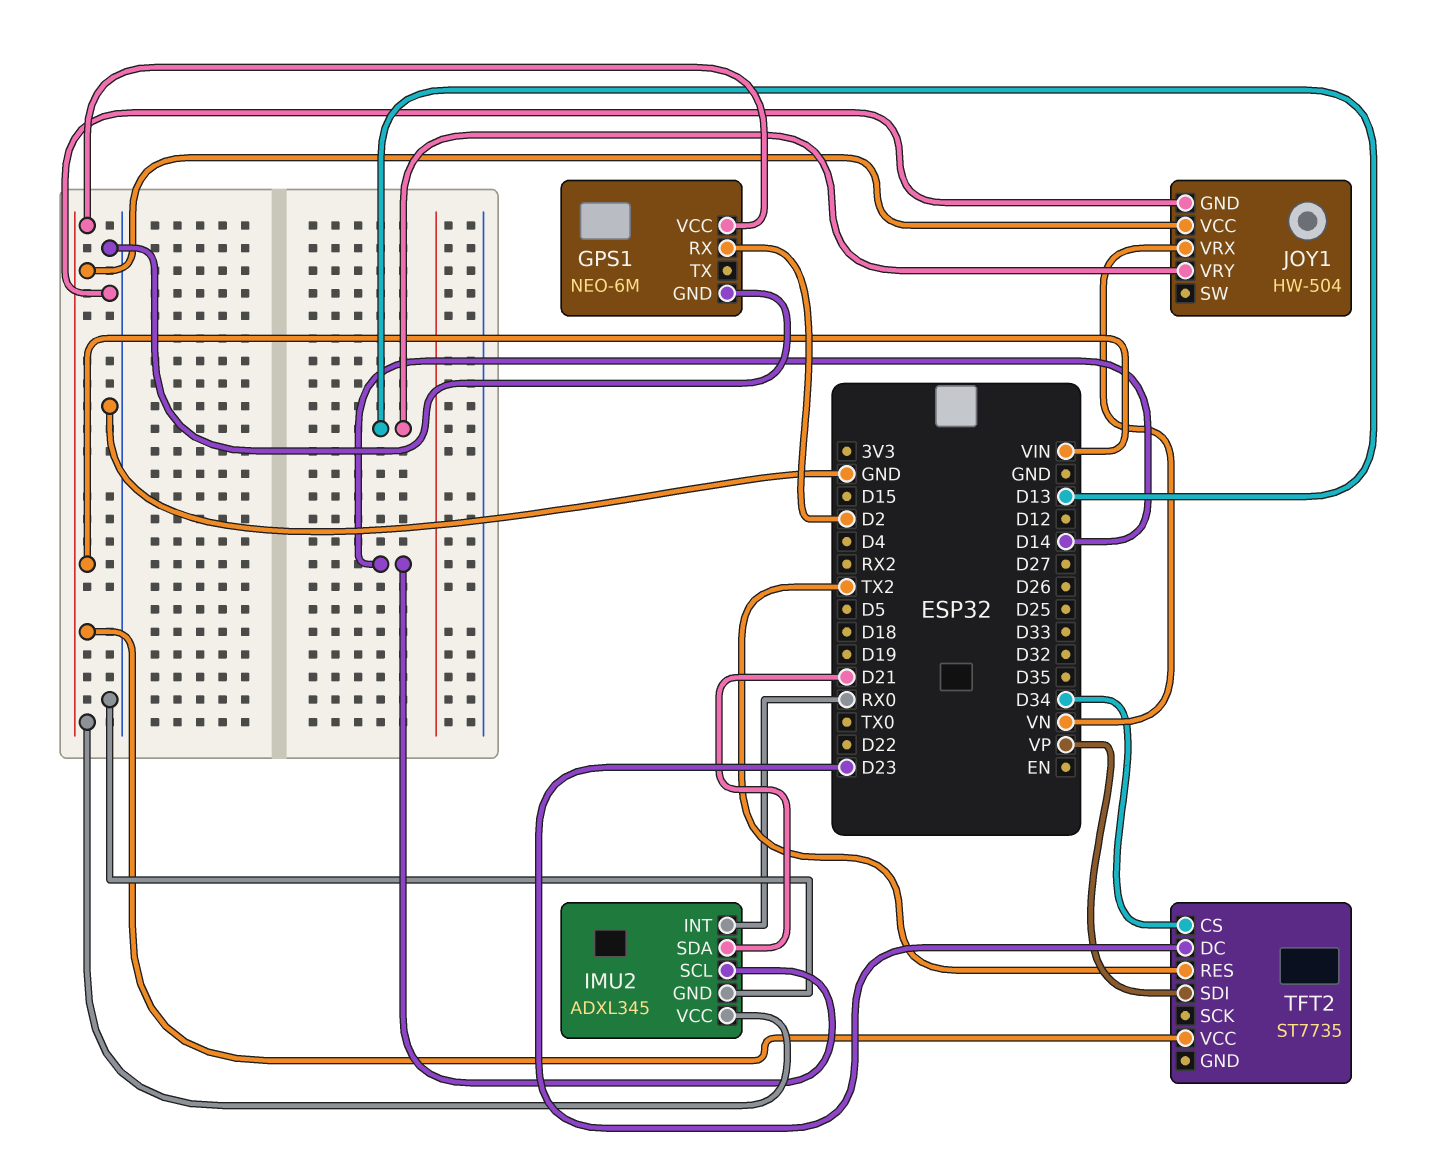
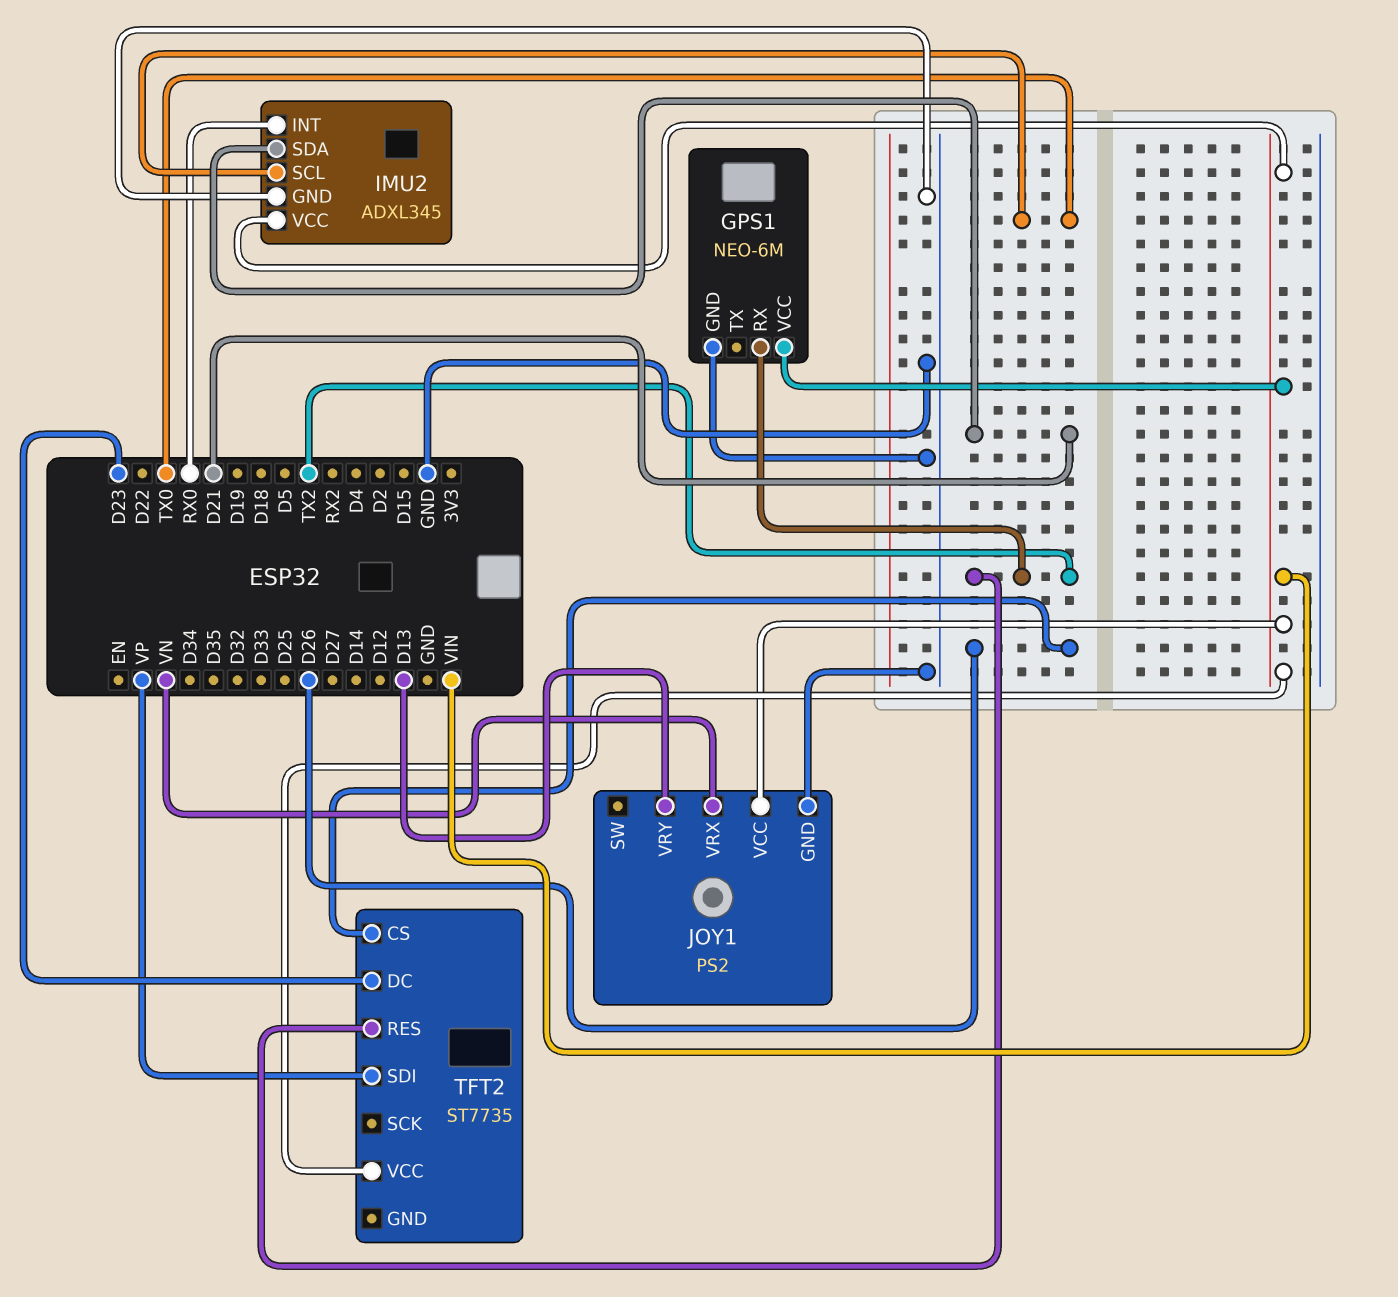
GPS1 pin RX: D2 -> TX2
IMU2 pin SCL: D14 -> TX0
JOY1: HW-504 -> PS2
TFT2 pin CS: D34 -> D26

